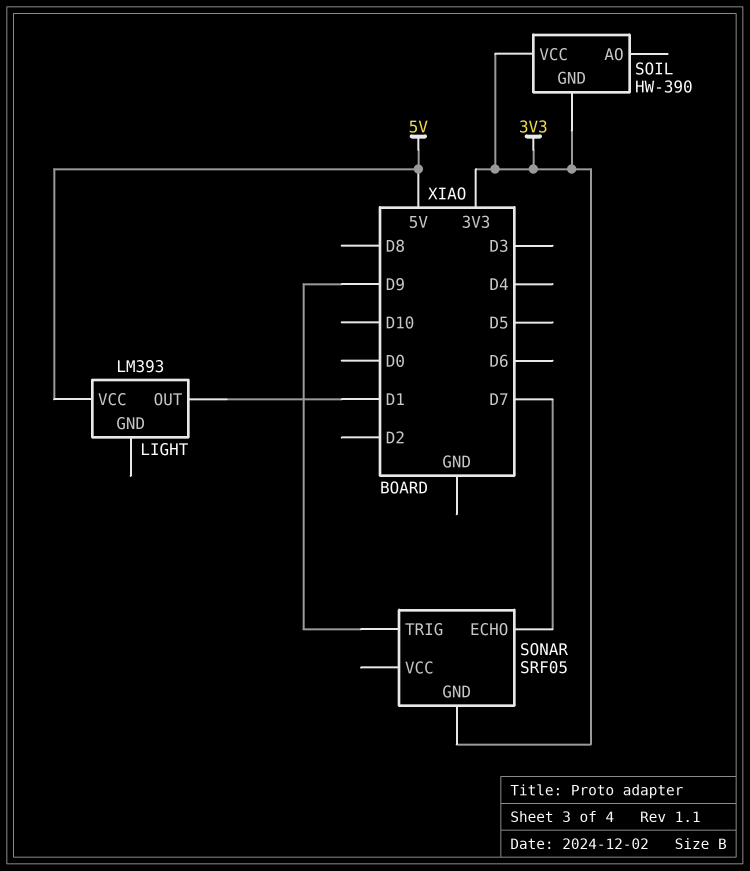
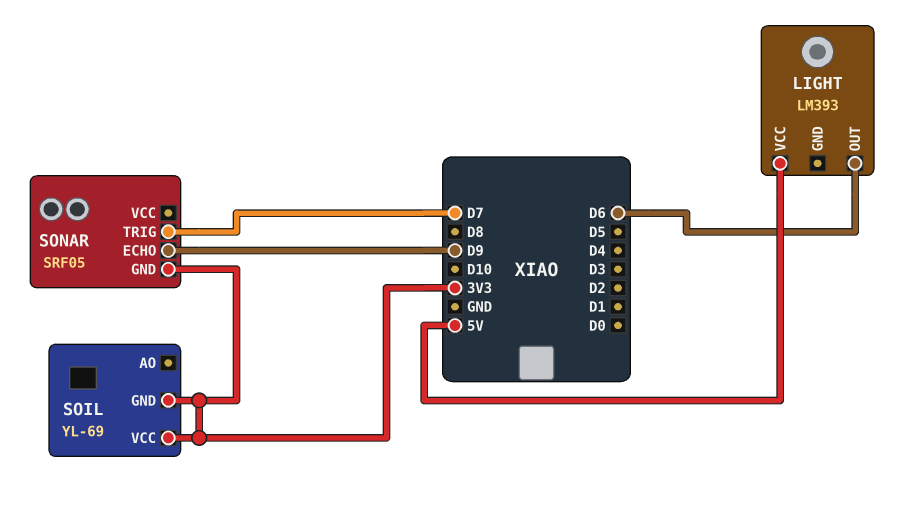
LIGHT pin OUT: D1 -> D6
SOIL: HW-390 -> YL-69
SONAR pin ECHO: D7 -> D9
SONAR pin TRIG: D9 -> D7

